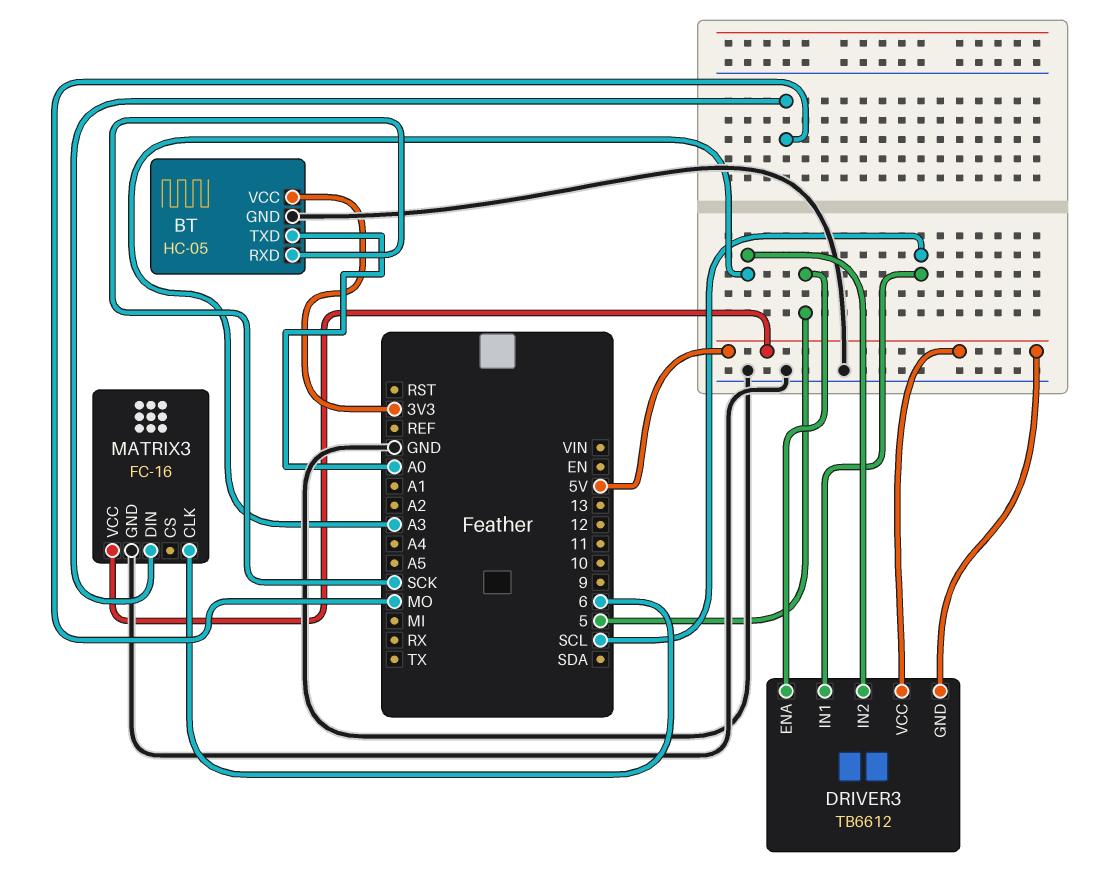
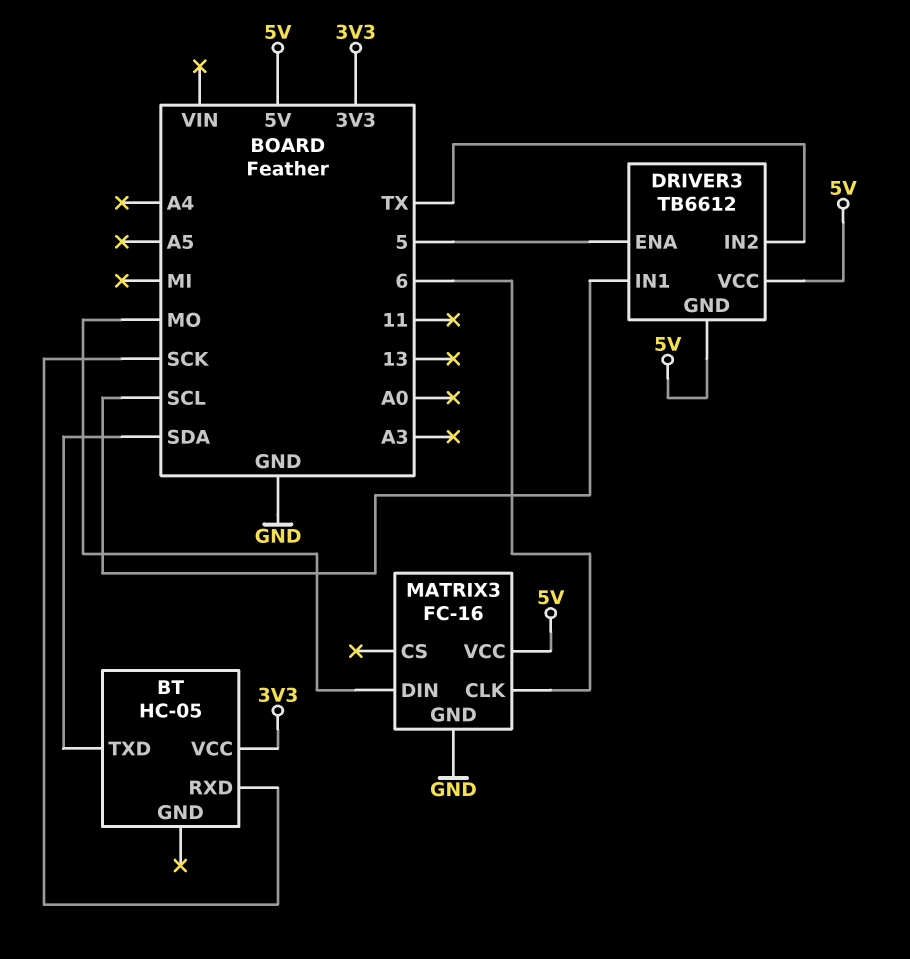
BT pin GND: GND -> none
BT pin TXD: A0 -> SDA
DRIVER3 pin IN2: A3 -> TX

